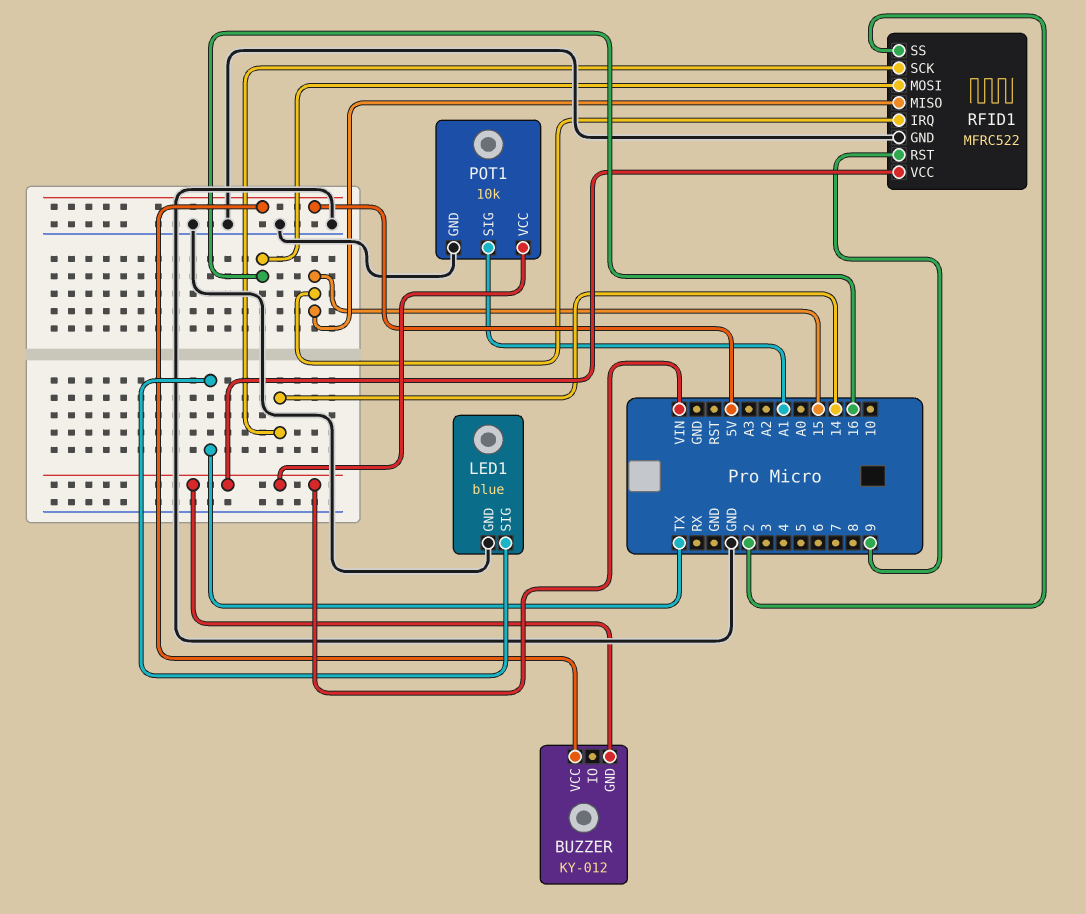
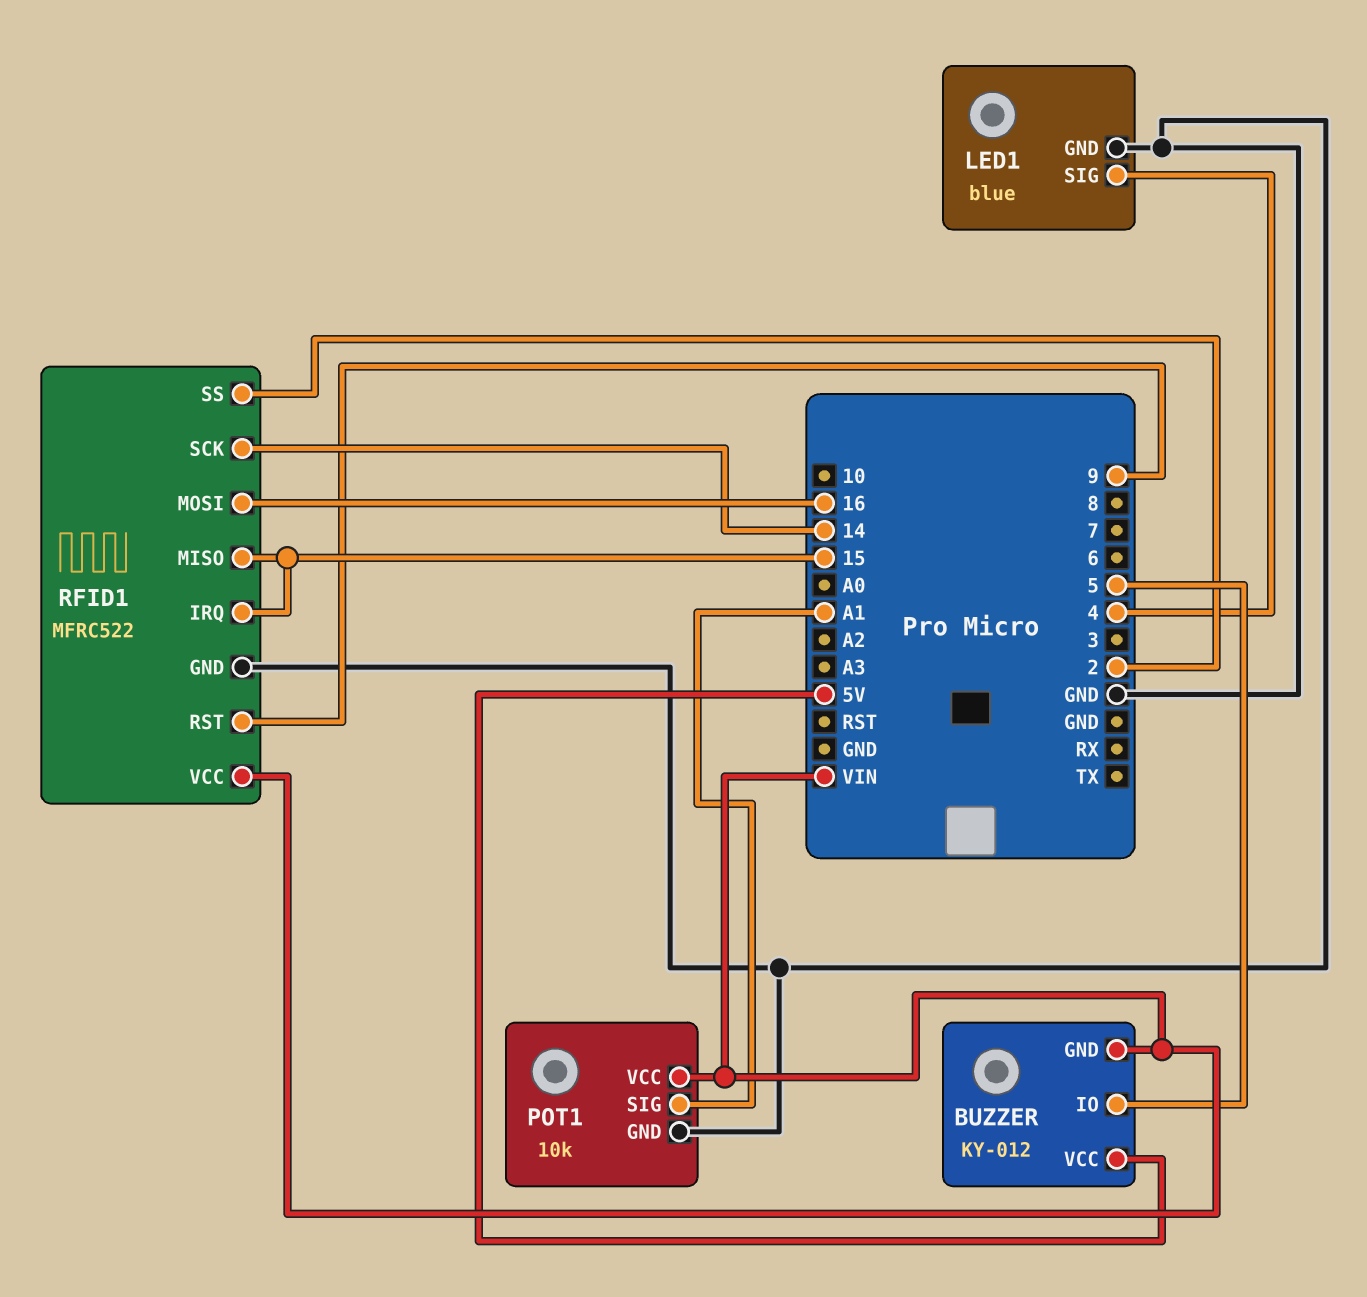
BUZZER pin IO: none -> 5
LED1 pin SIG: TX -> 4

